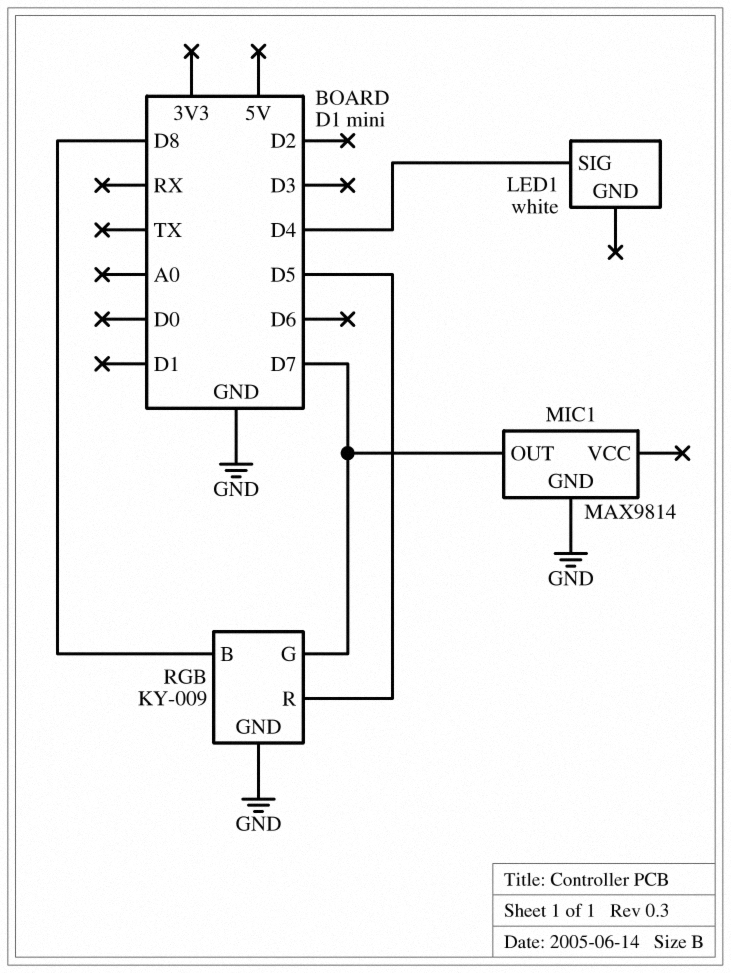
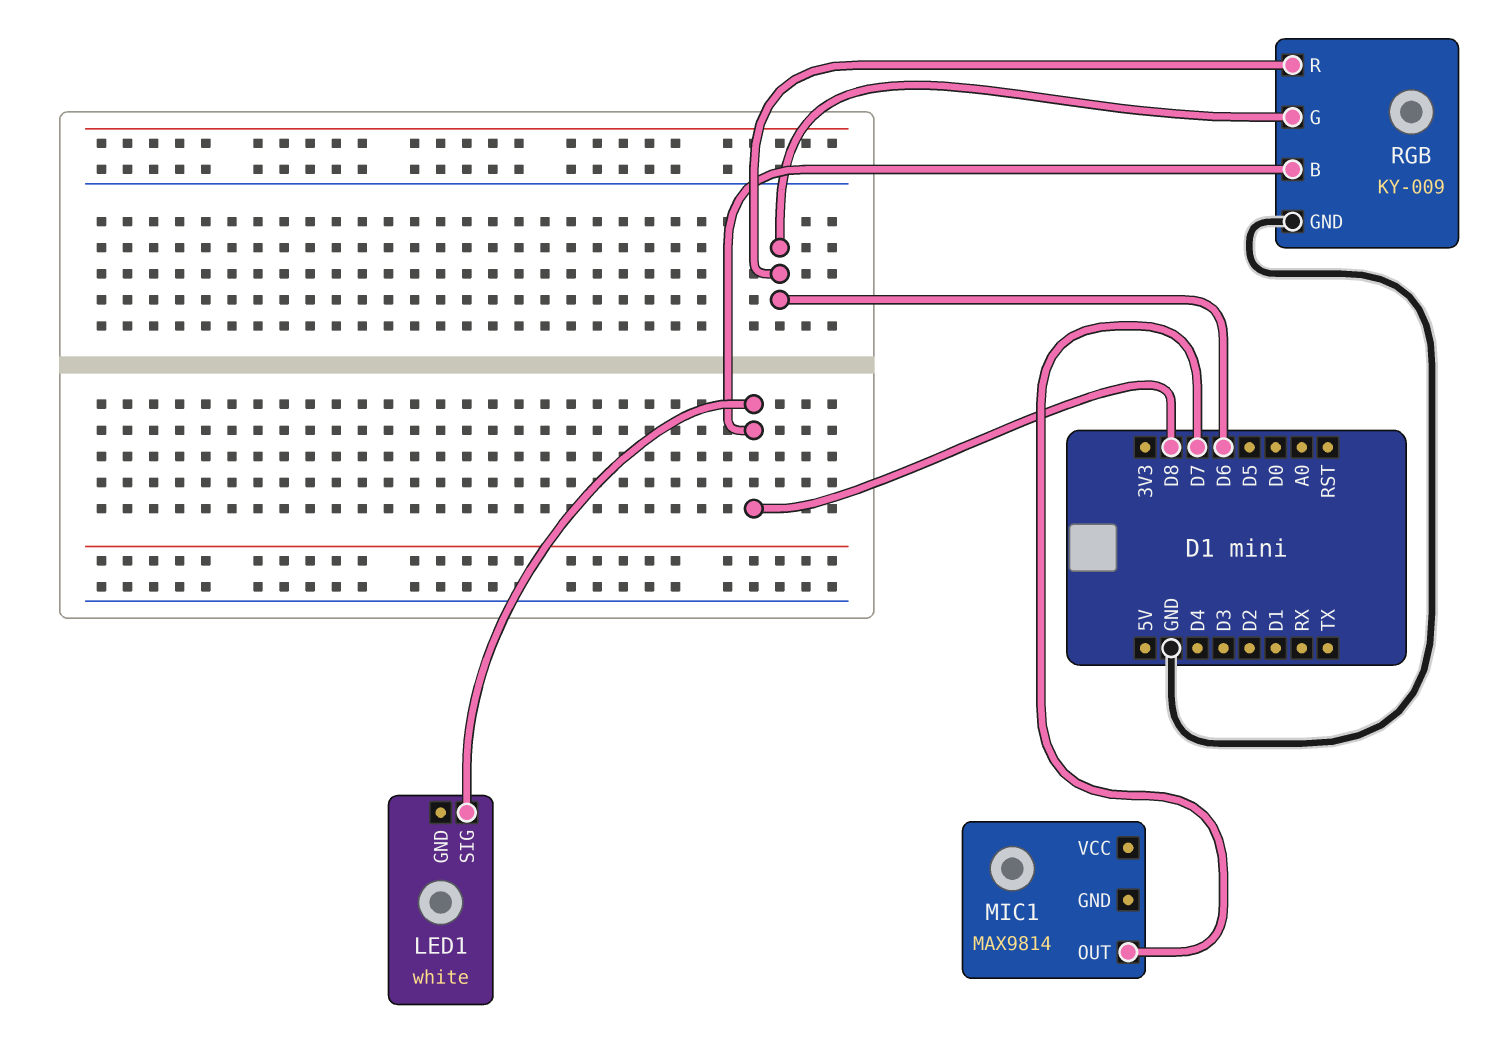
LED1 pin SIG: D4 -> D8
MIC1 pin GND: GND -> none
RGB pin G: D7 -> D6
RGB pin R: D5 -> D6

